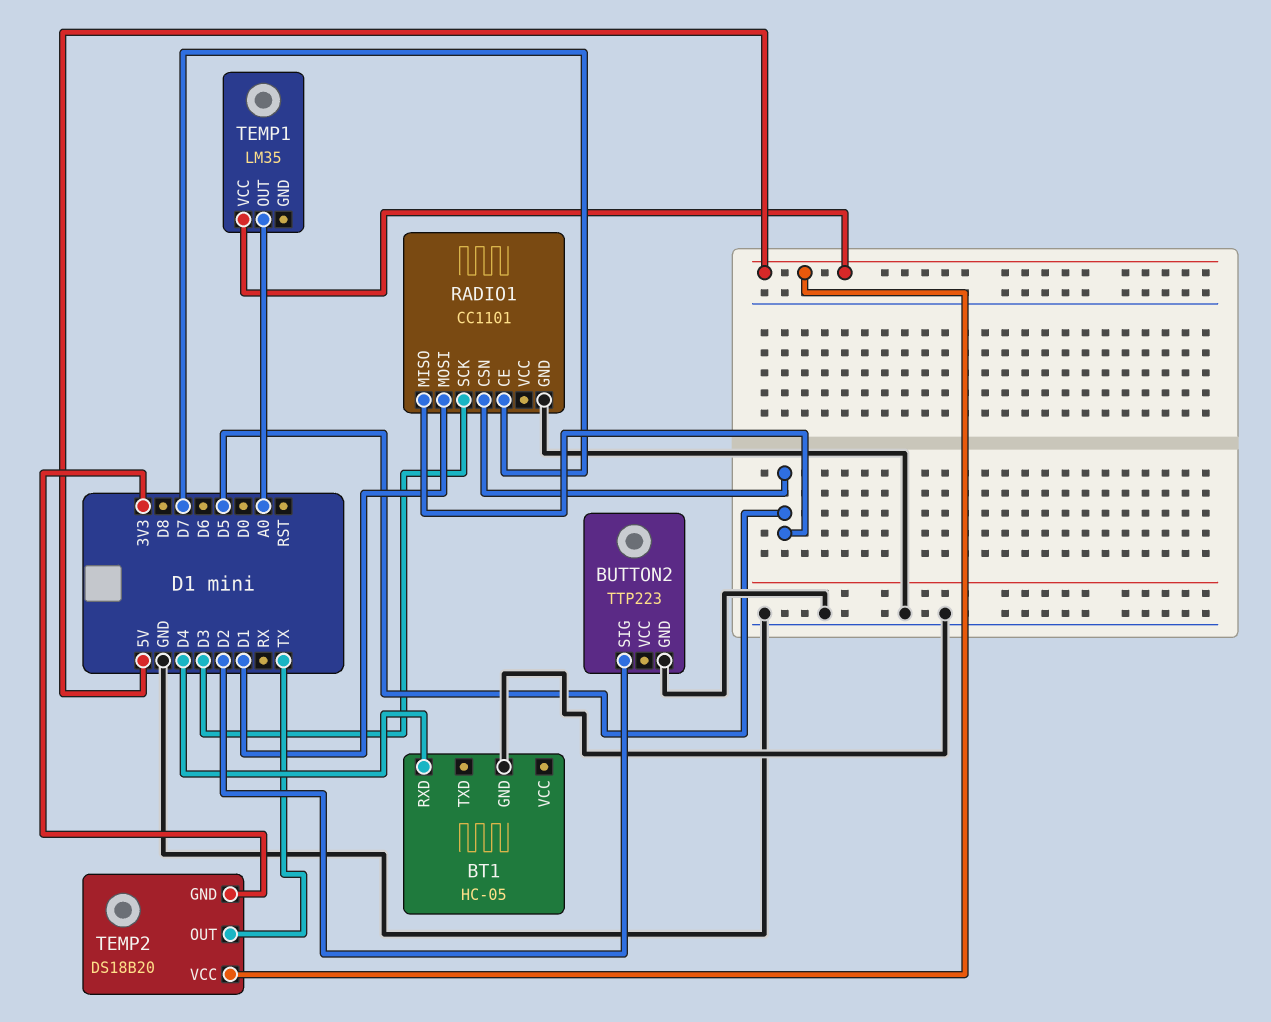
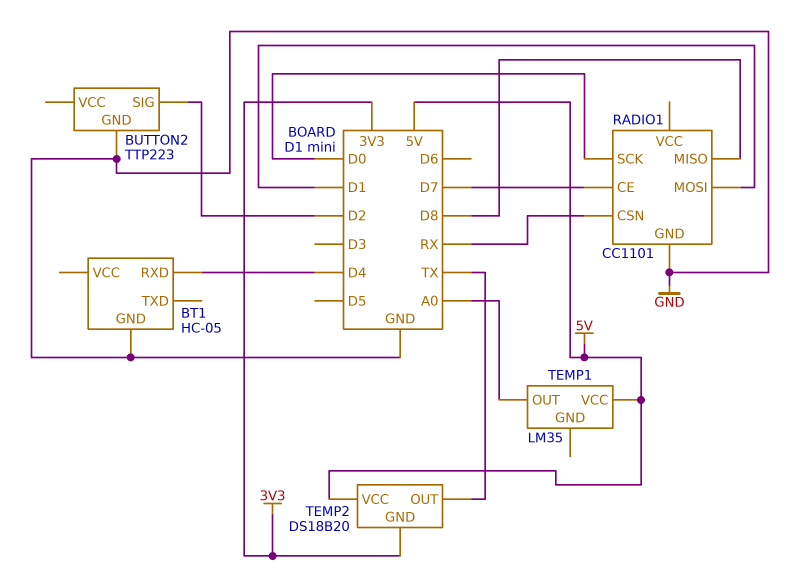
RADIO1 pin CSN: D5 -> RX
RADIO1 pin MISO: D5 -> D8
RADIO1 pin SCK: D3 -> D0

